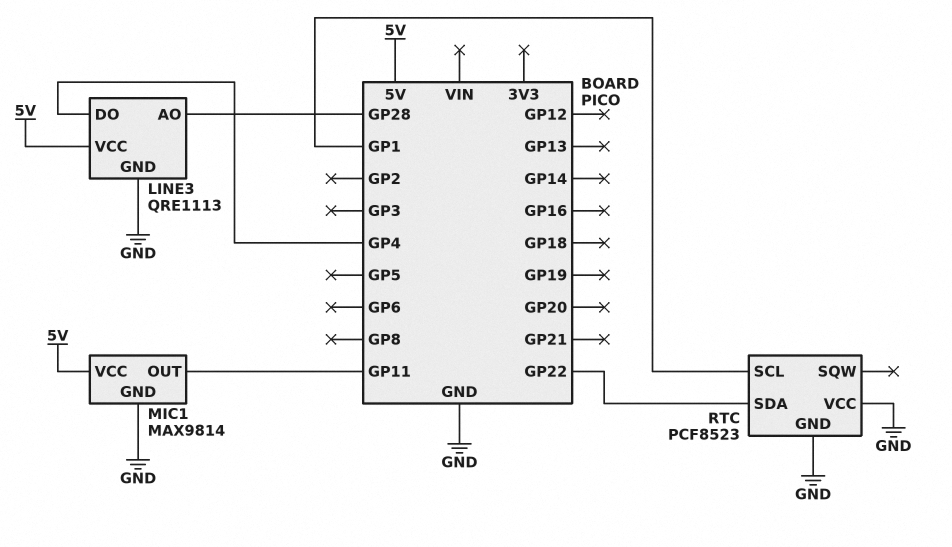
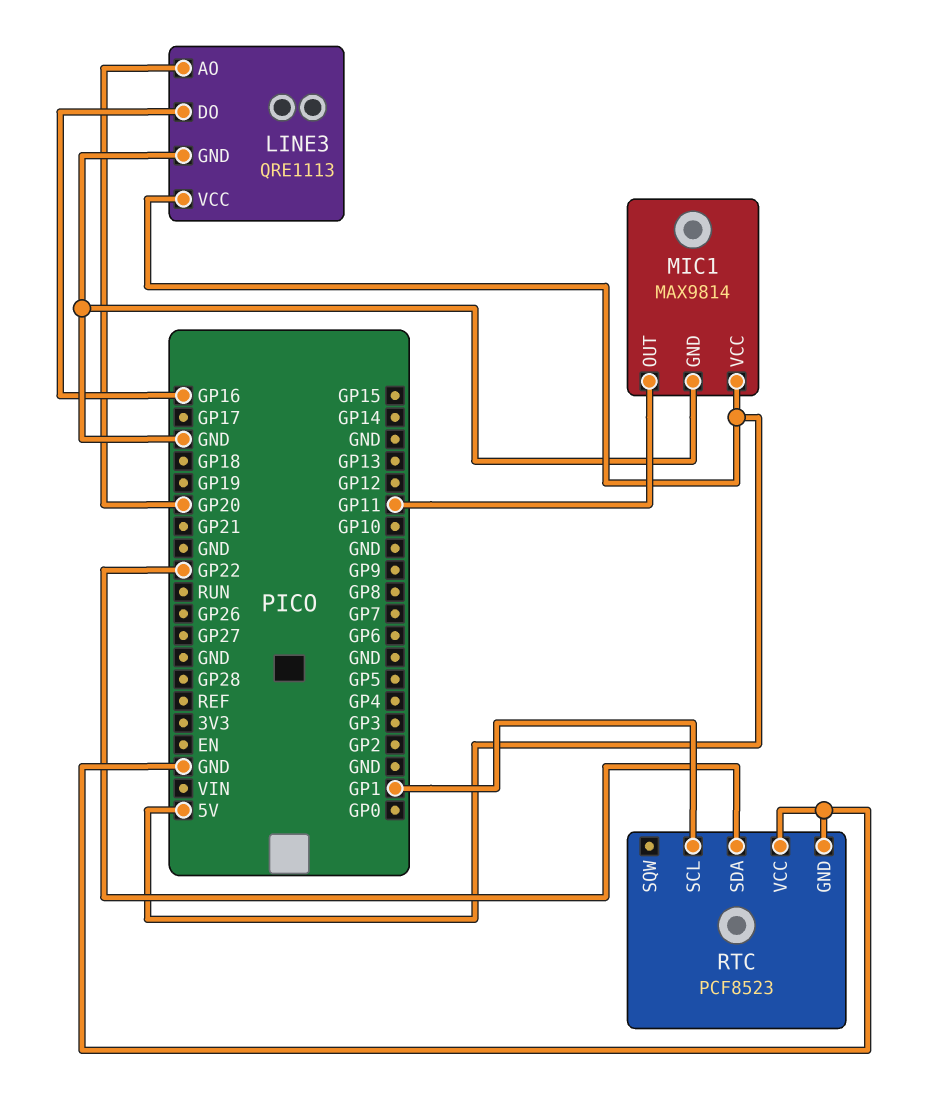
LINE3 pin AO: GP28 -> GP20
LINE3 pin DO: GP4 -> GP16

